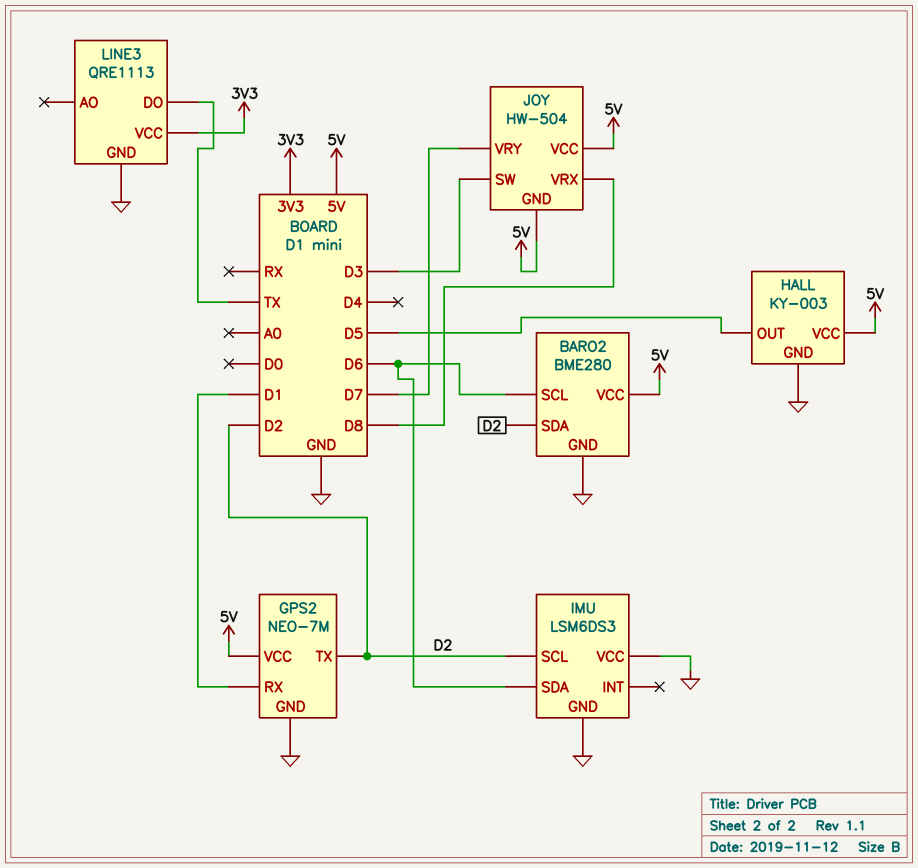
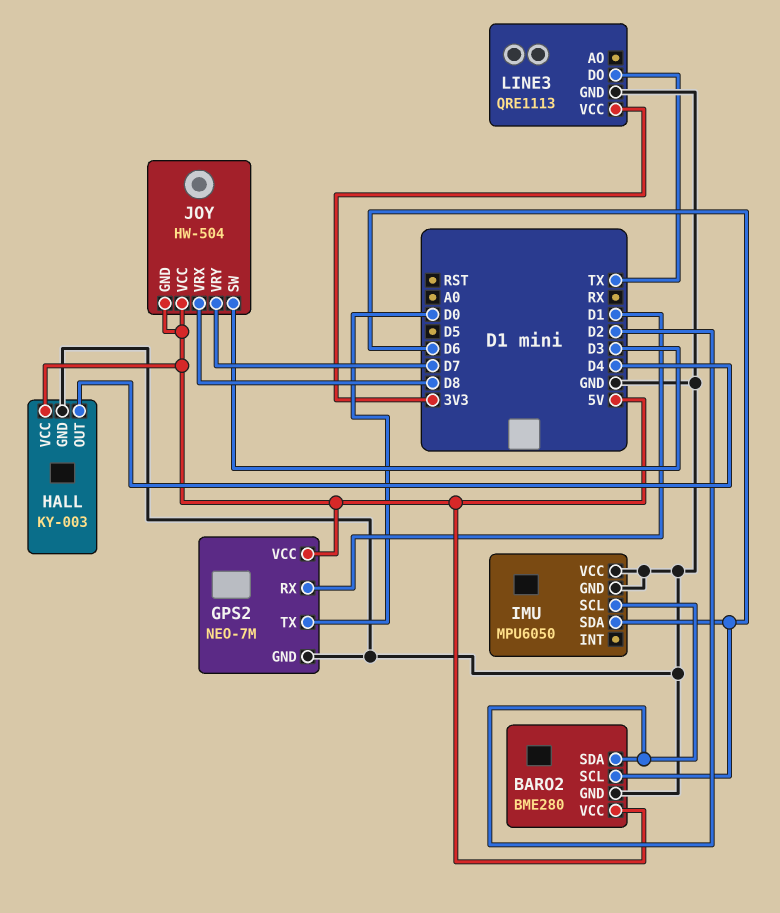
GPS2 pin TX: D2 -> D0
HALL pin OUT: D5 -> D4
IMU: LSM6DS3 -> MPU6050

